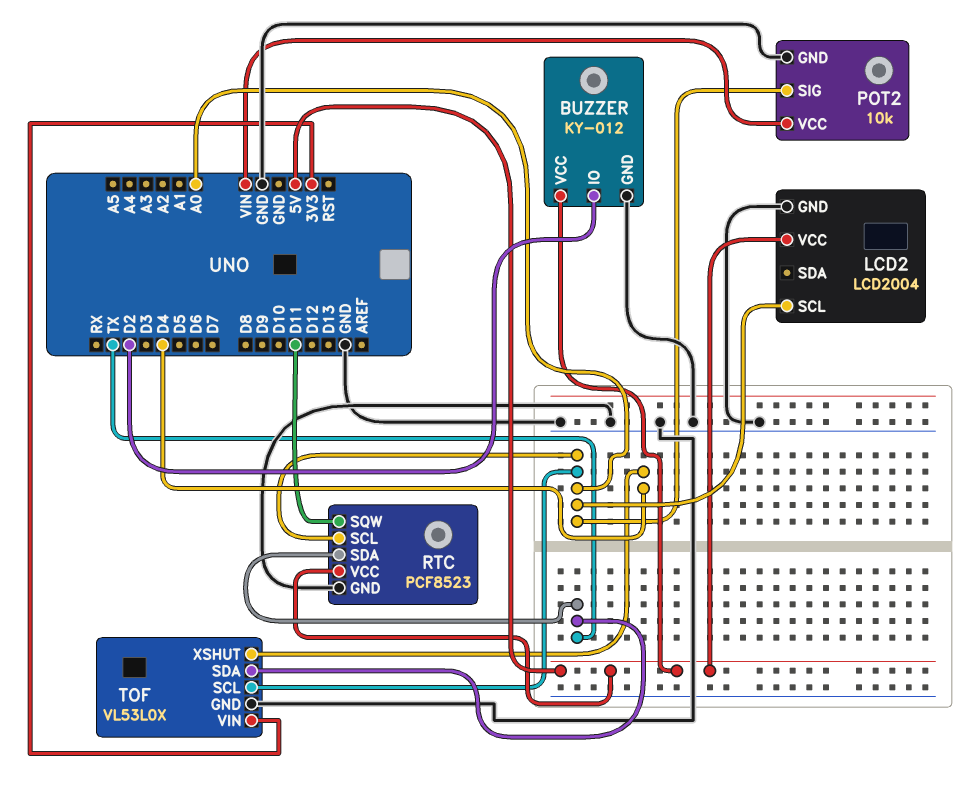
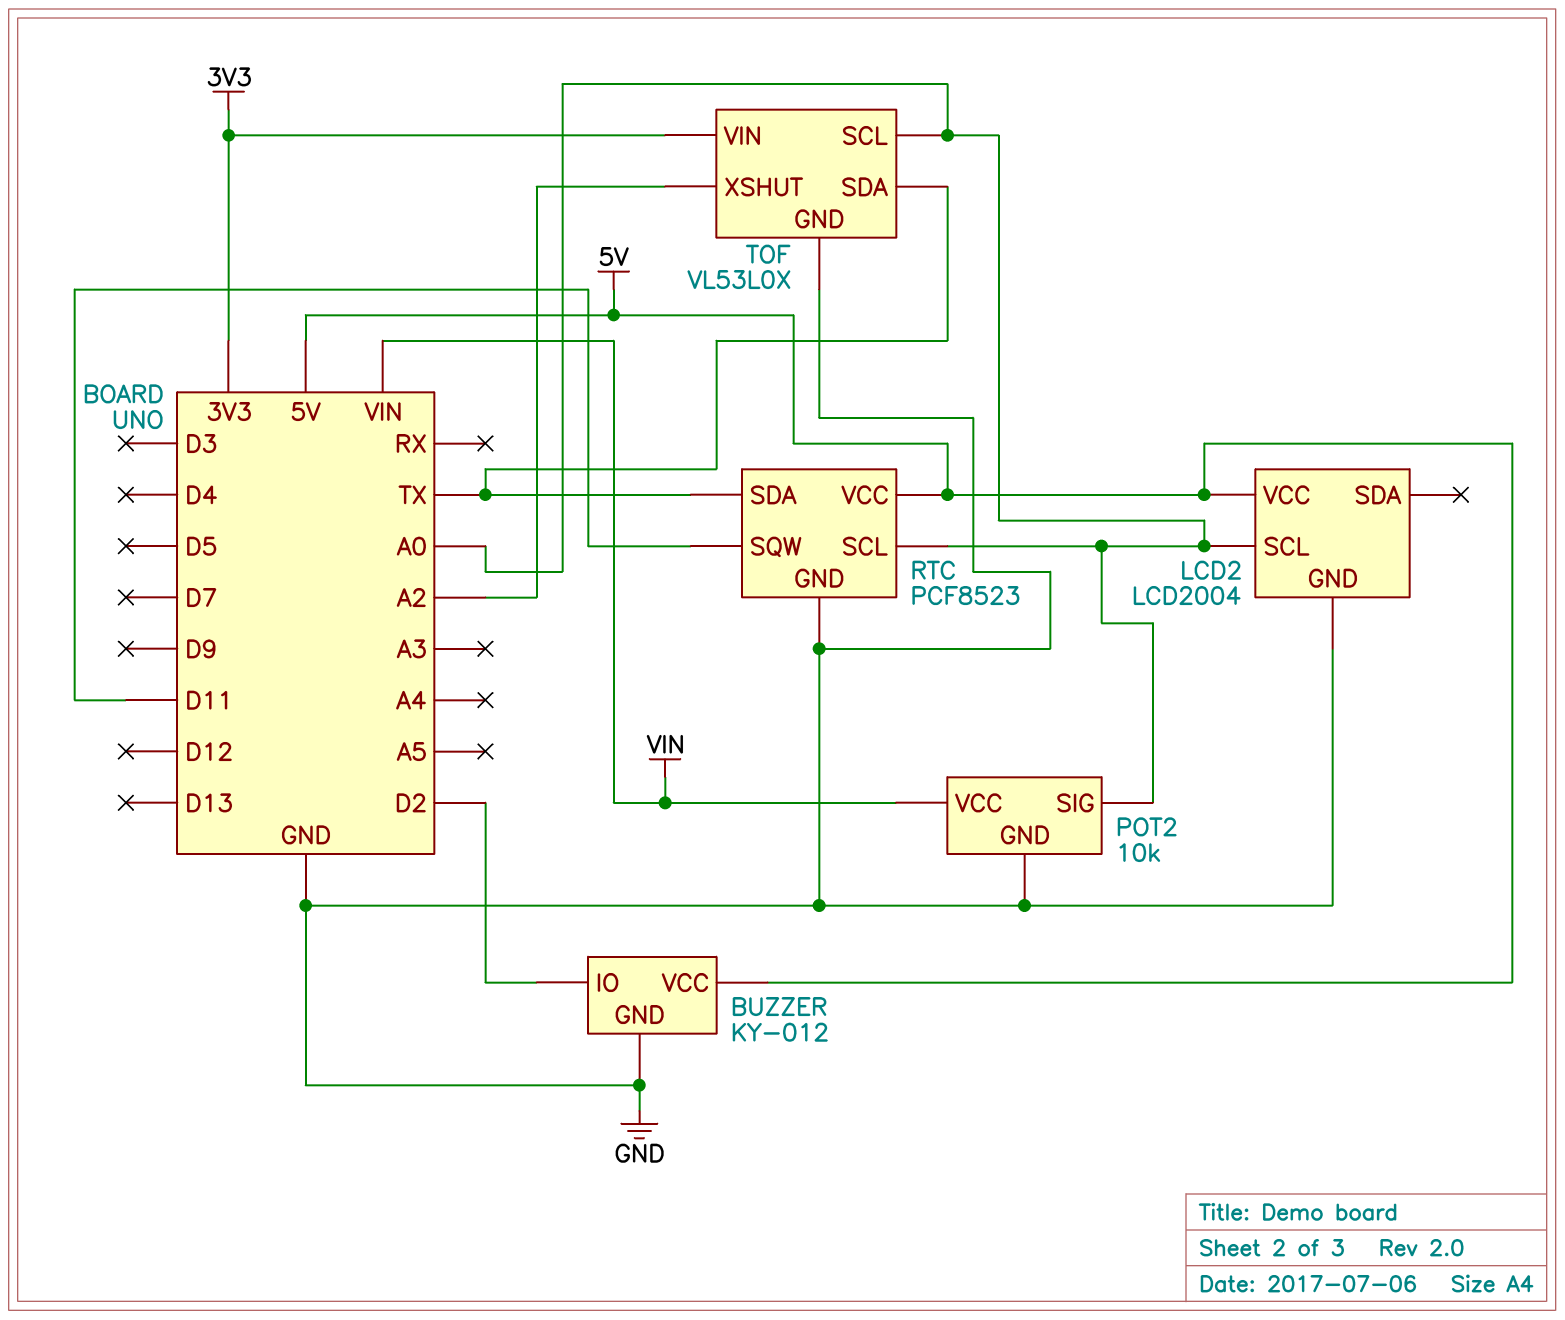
TOF pin XSHUT: D4 -> A2

